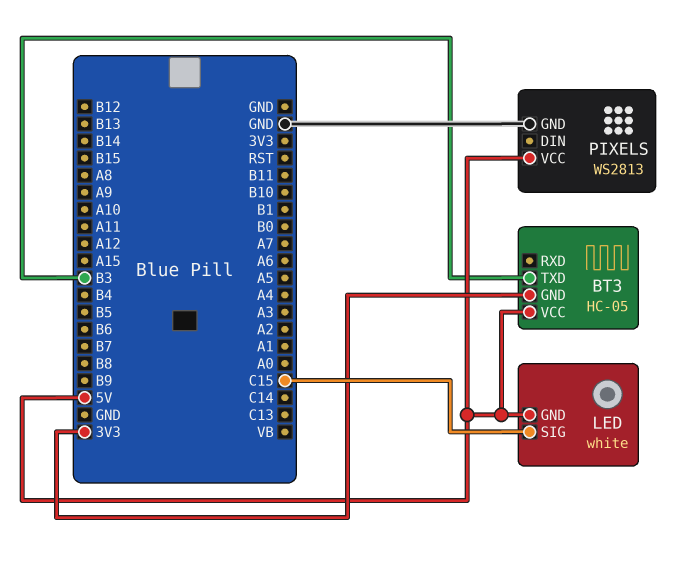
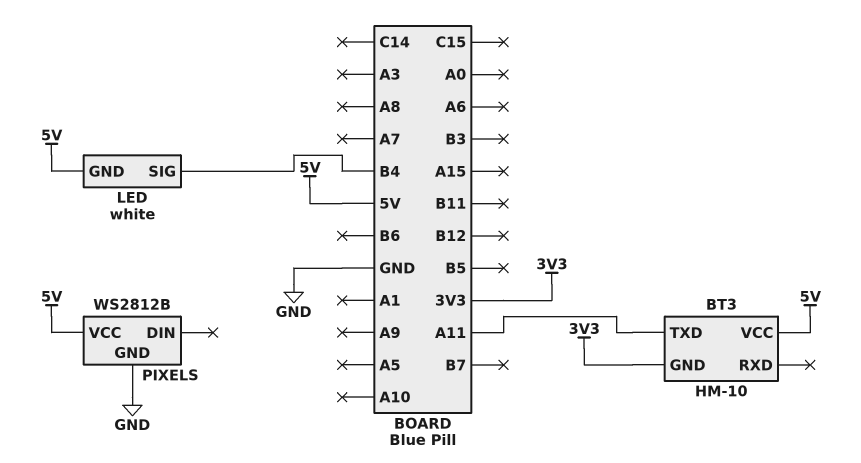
BT3: HC-05 -> HM-10
BT3 pin TXD: B3 -> A11
LED pin SIG: C15 -> B4
PIXELS: WS2813 -> WS2812B

